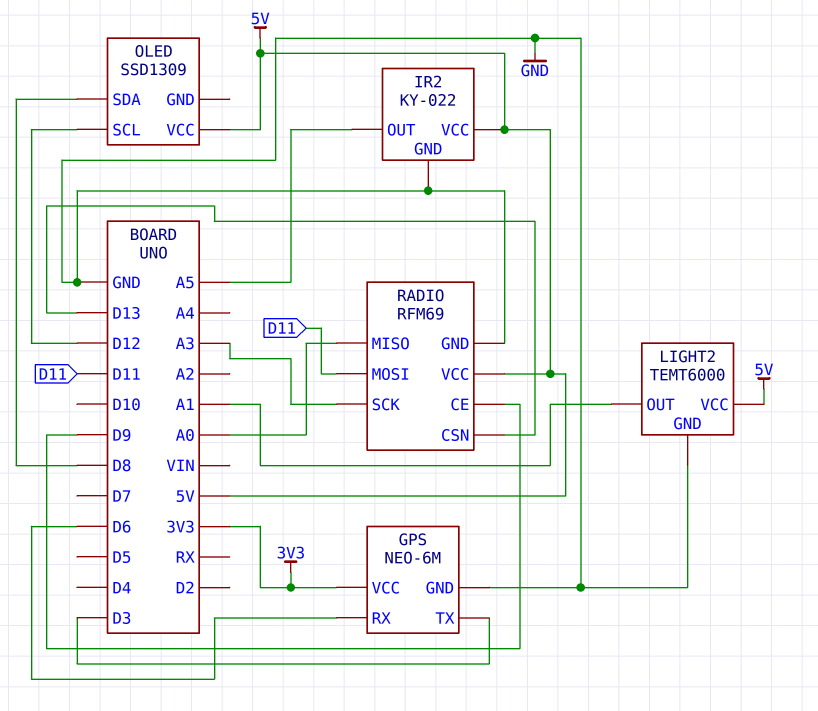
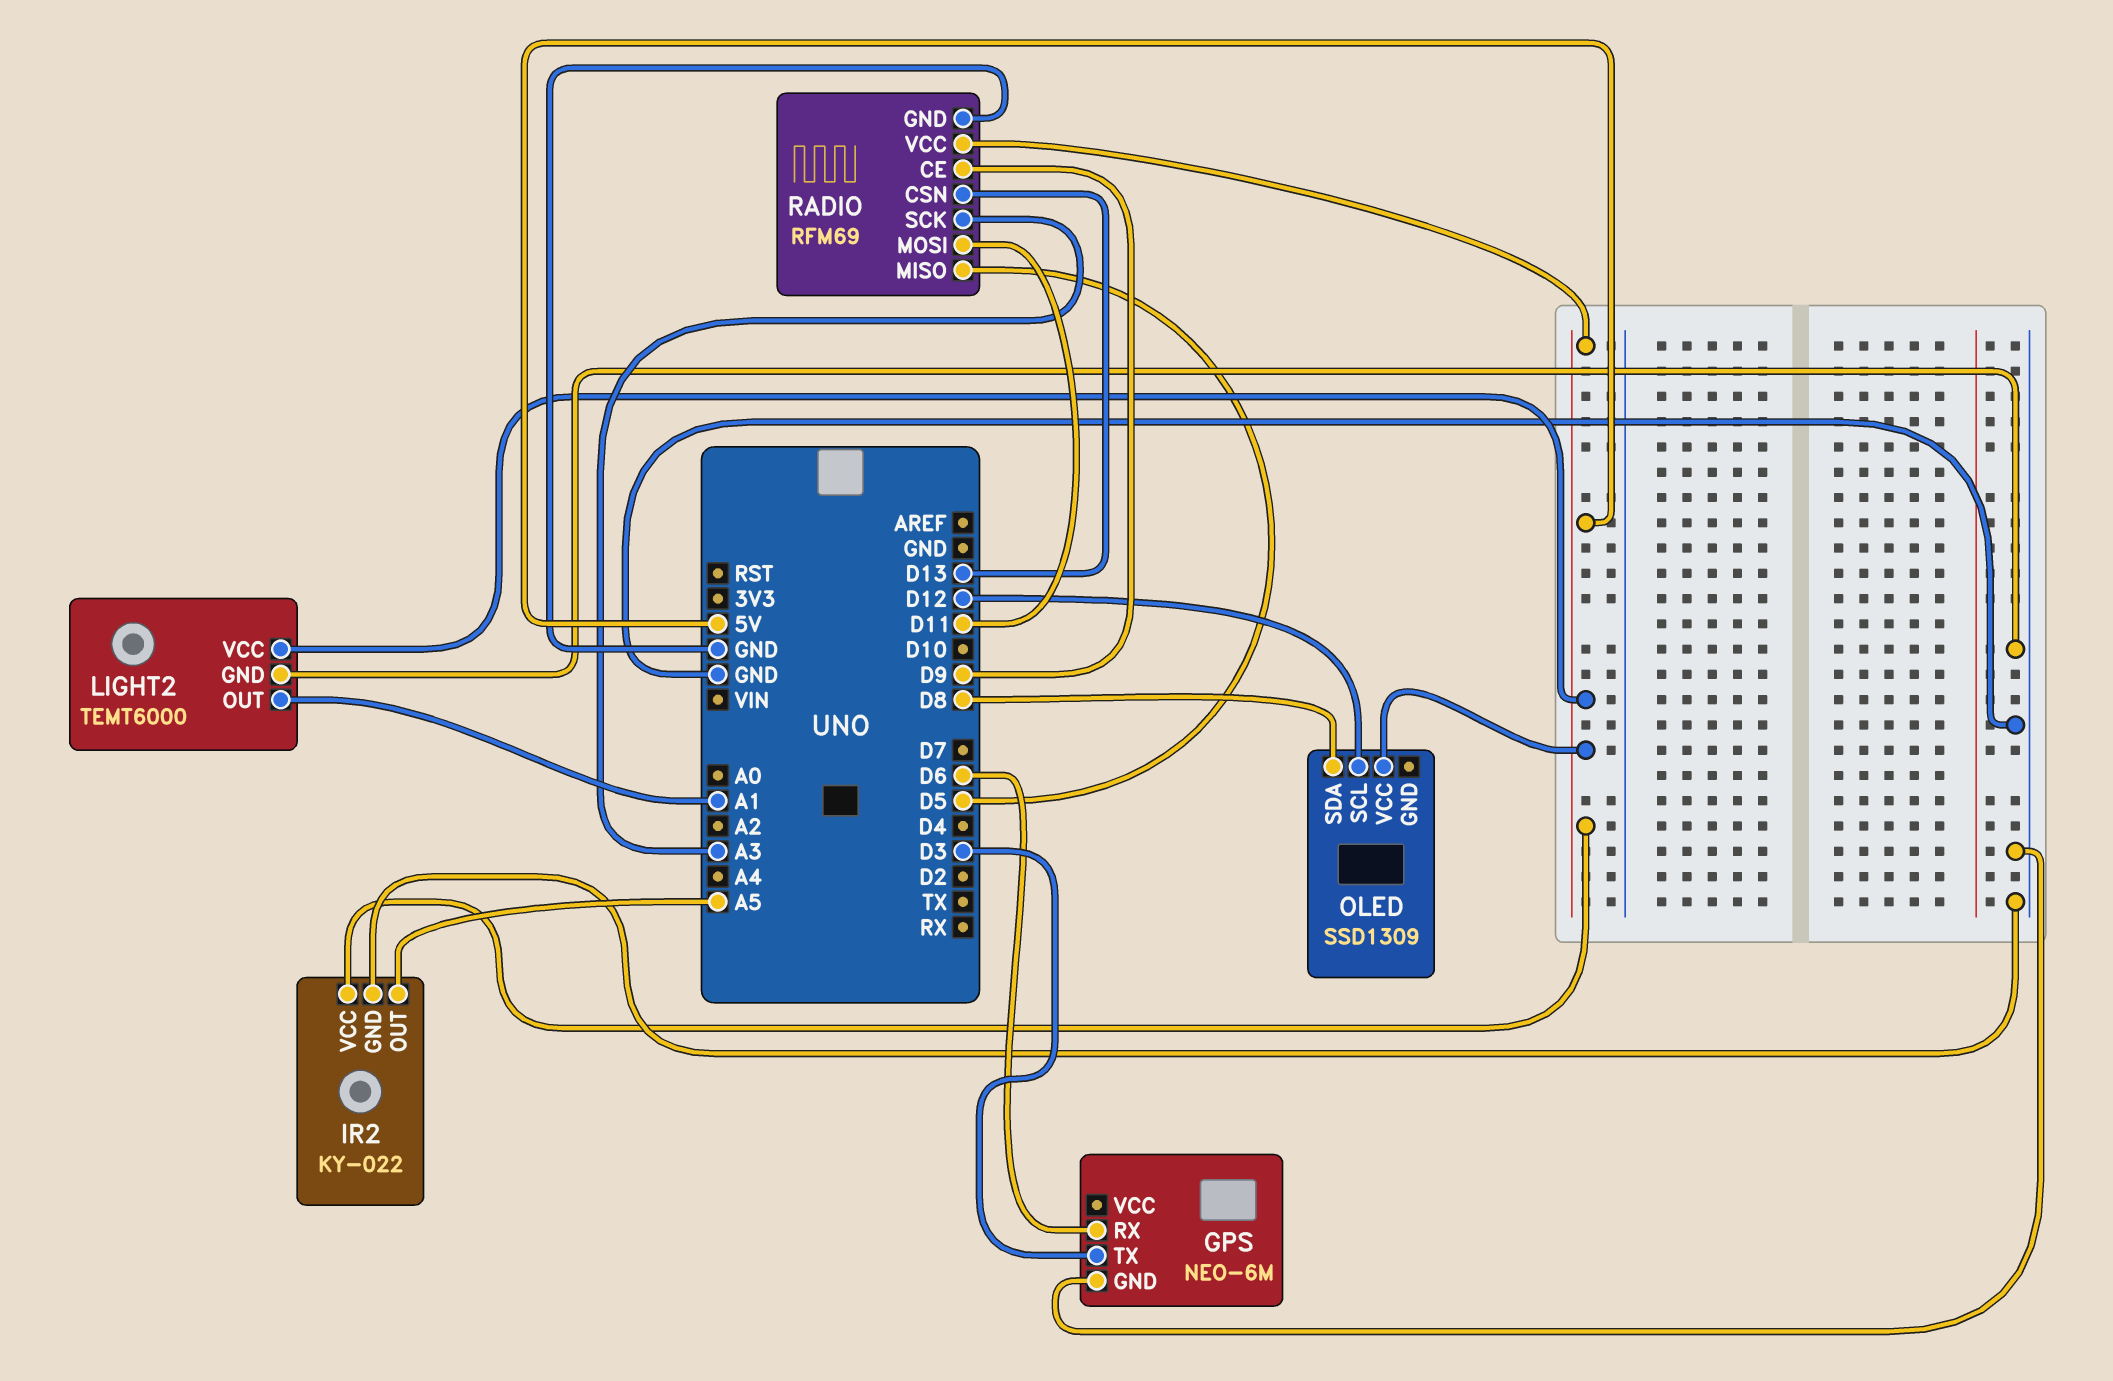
GPS pin VCC: 3V3 -> none
RADIO pin MISO: A0 -> D5

